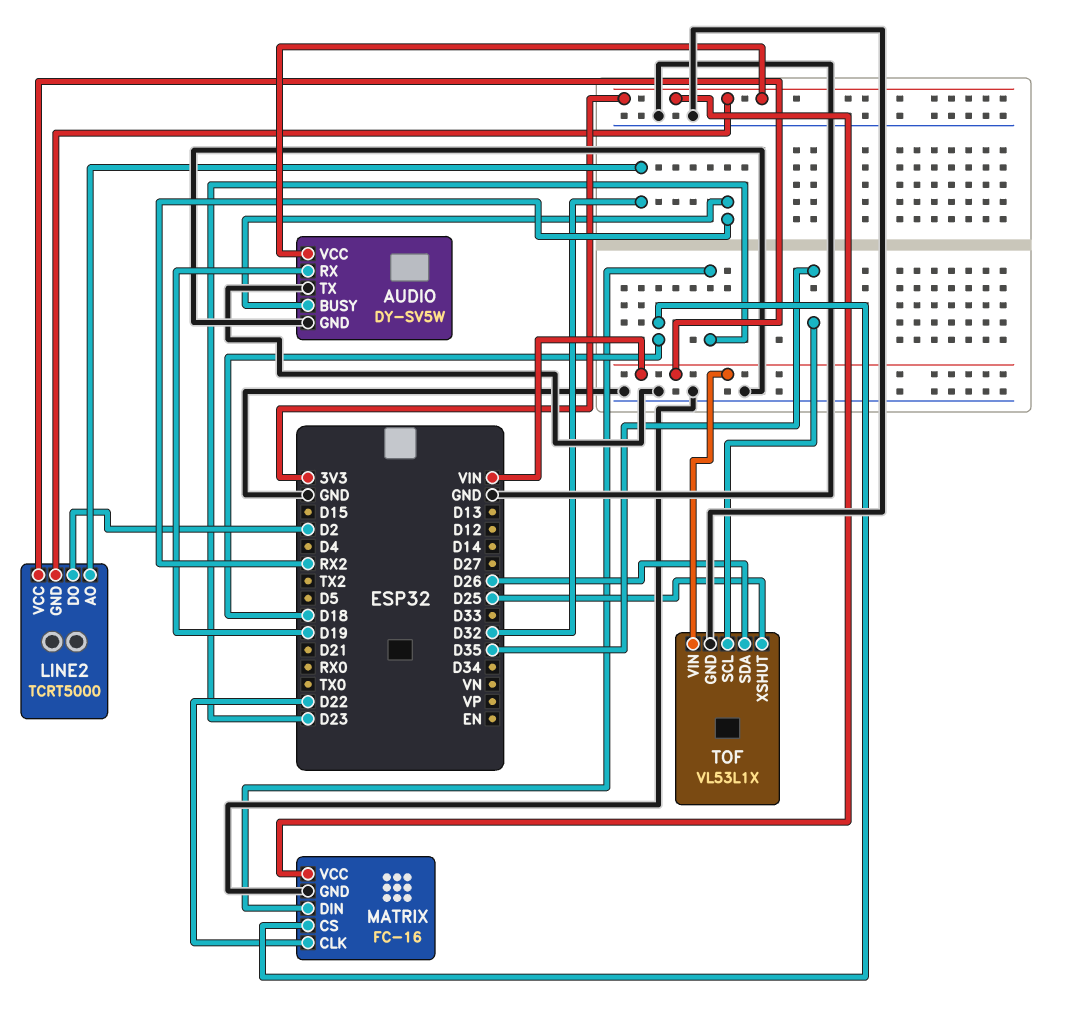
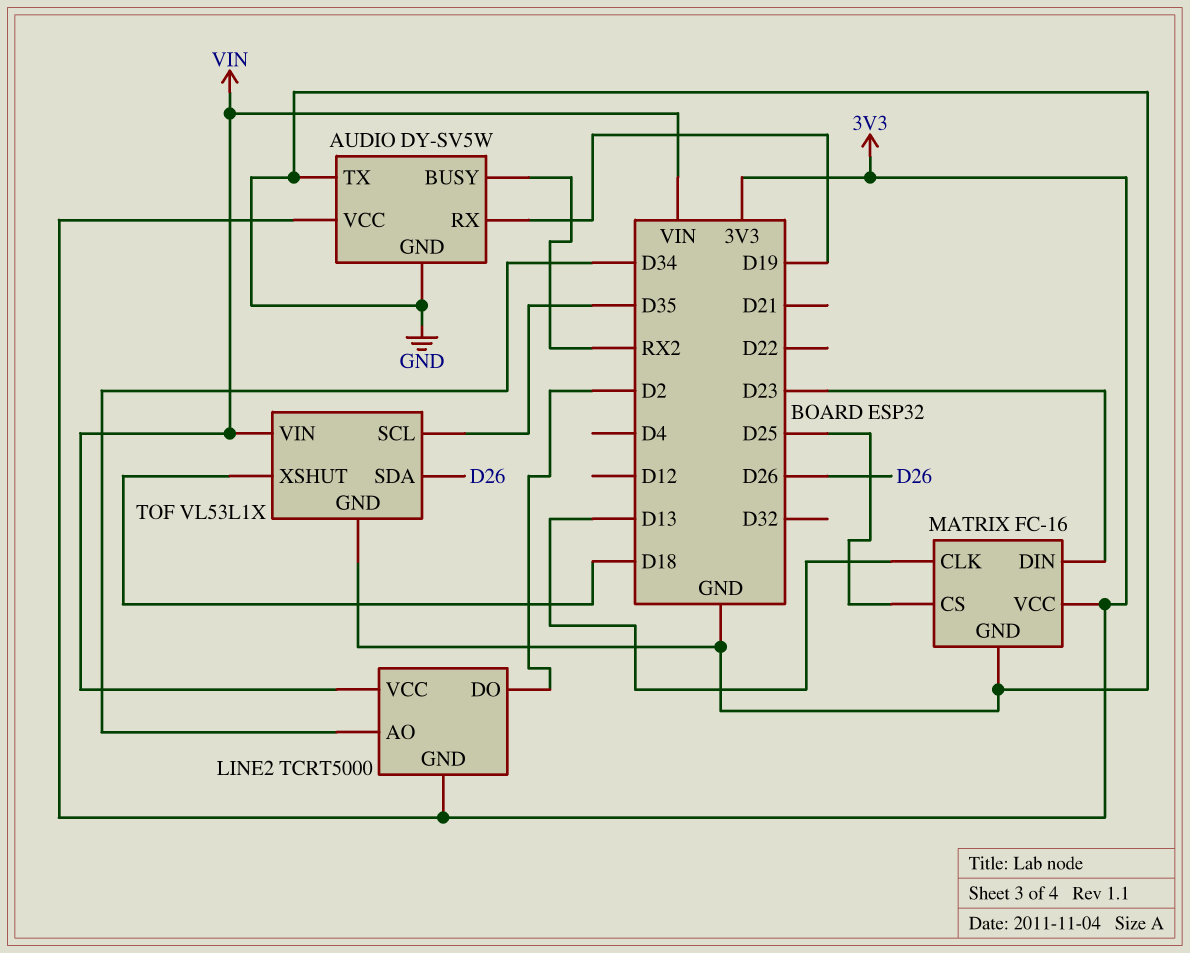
LINE2 pin AO: D32 -> D34
MATRIX pin CLK: D22 -> D13
MATRIX pin CS: D18 -> D25
TOF pin XSHUT: D25 -> D18

